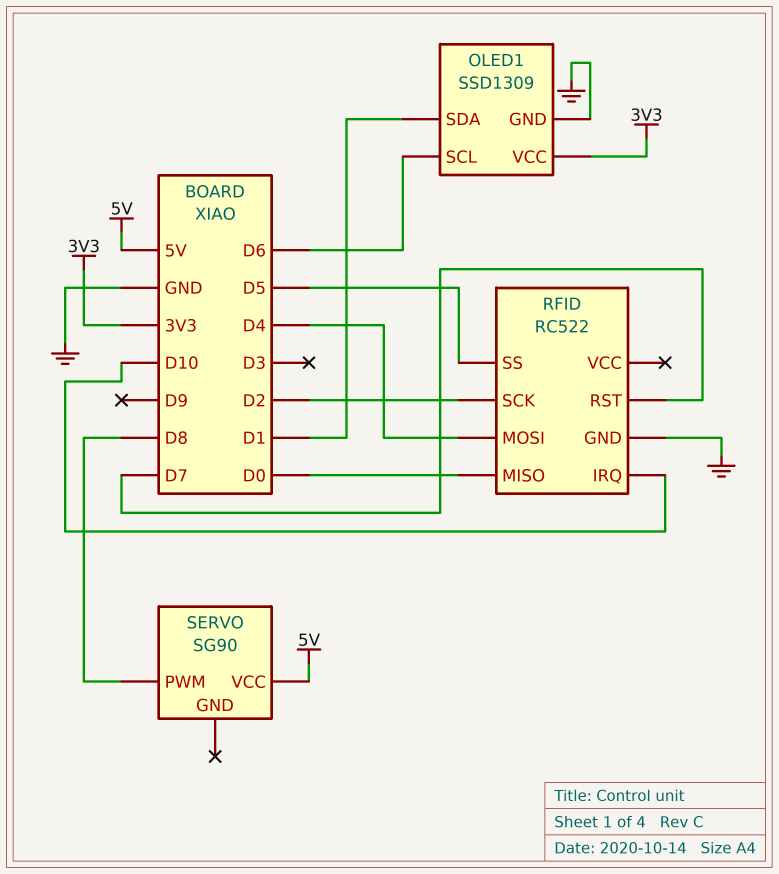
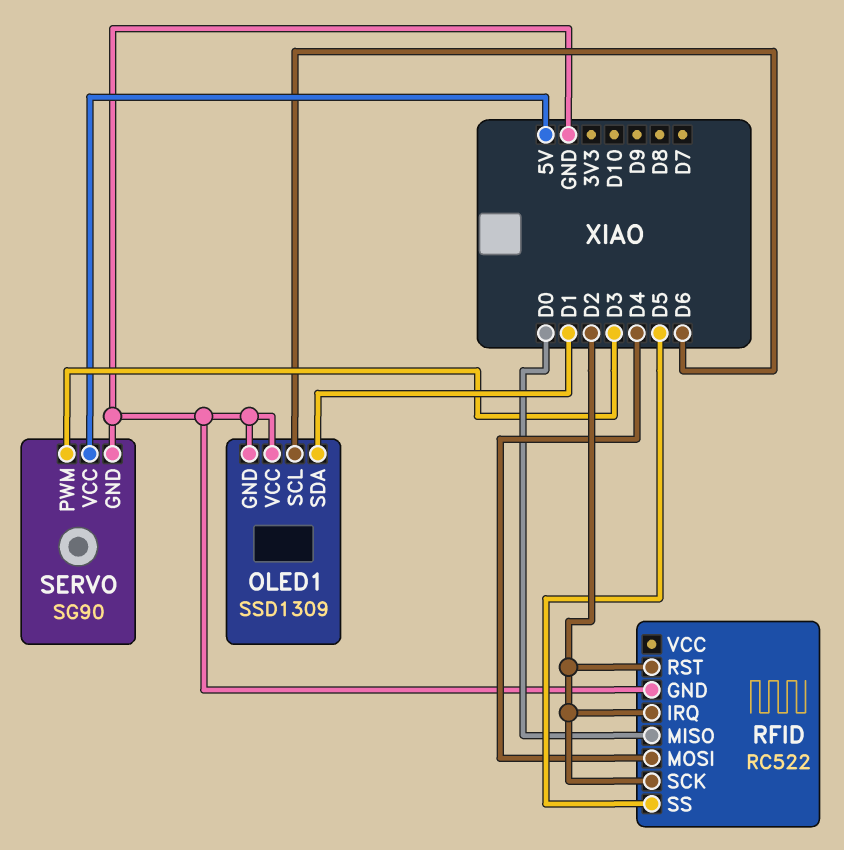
OLED1 pin VCC: 3V3 -> GND
RFID pin IRQ: D10 -> D2
RFID pin RST: D7 -> D2
SERVO pin GND: none -> GND
SERVO pin PWM: D8 -> D3

